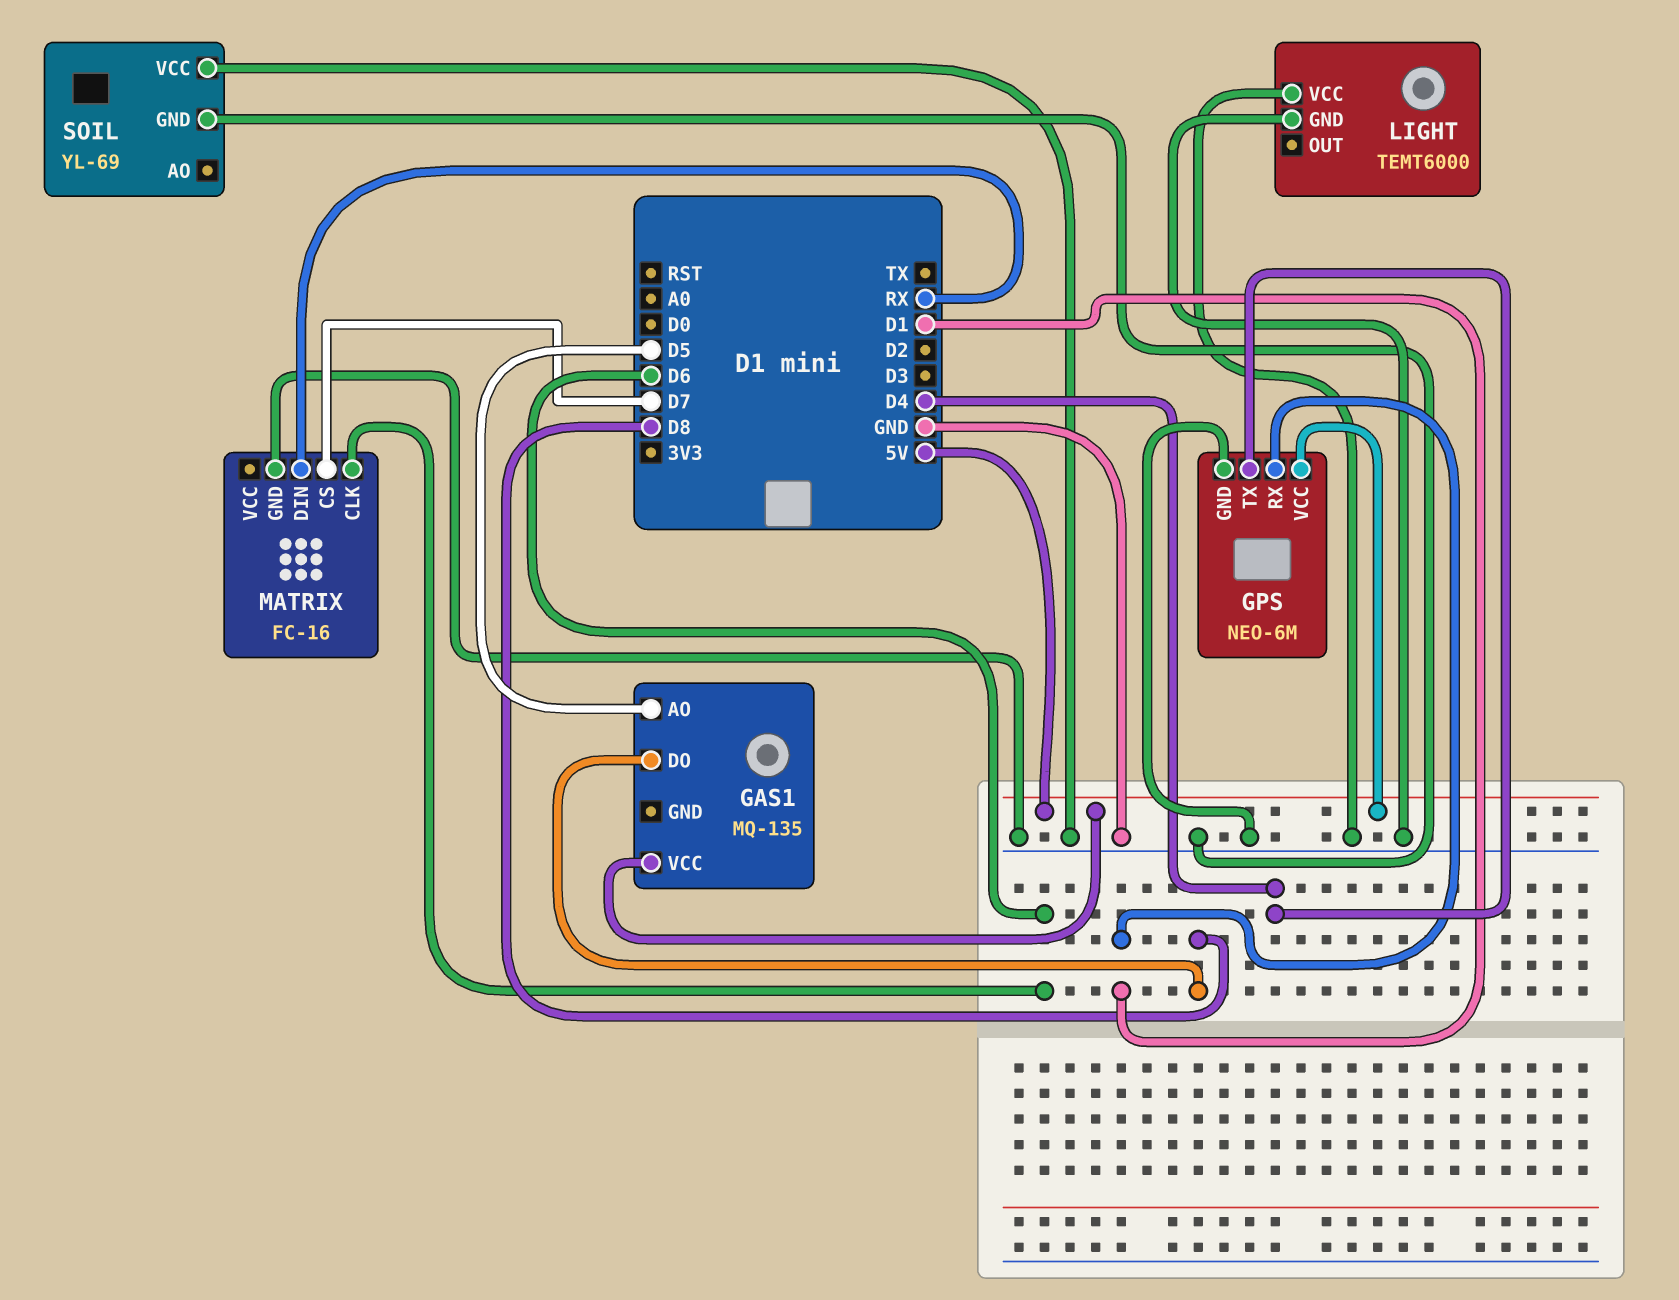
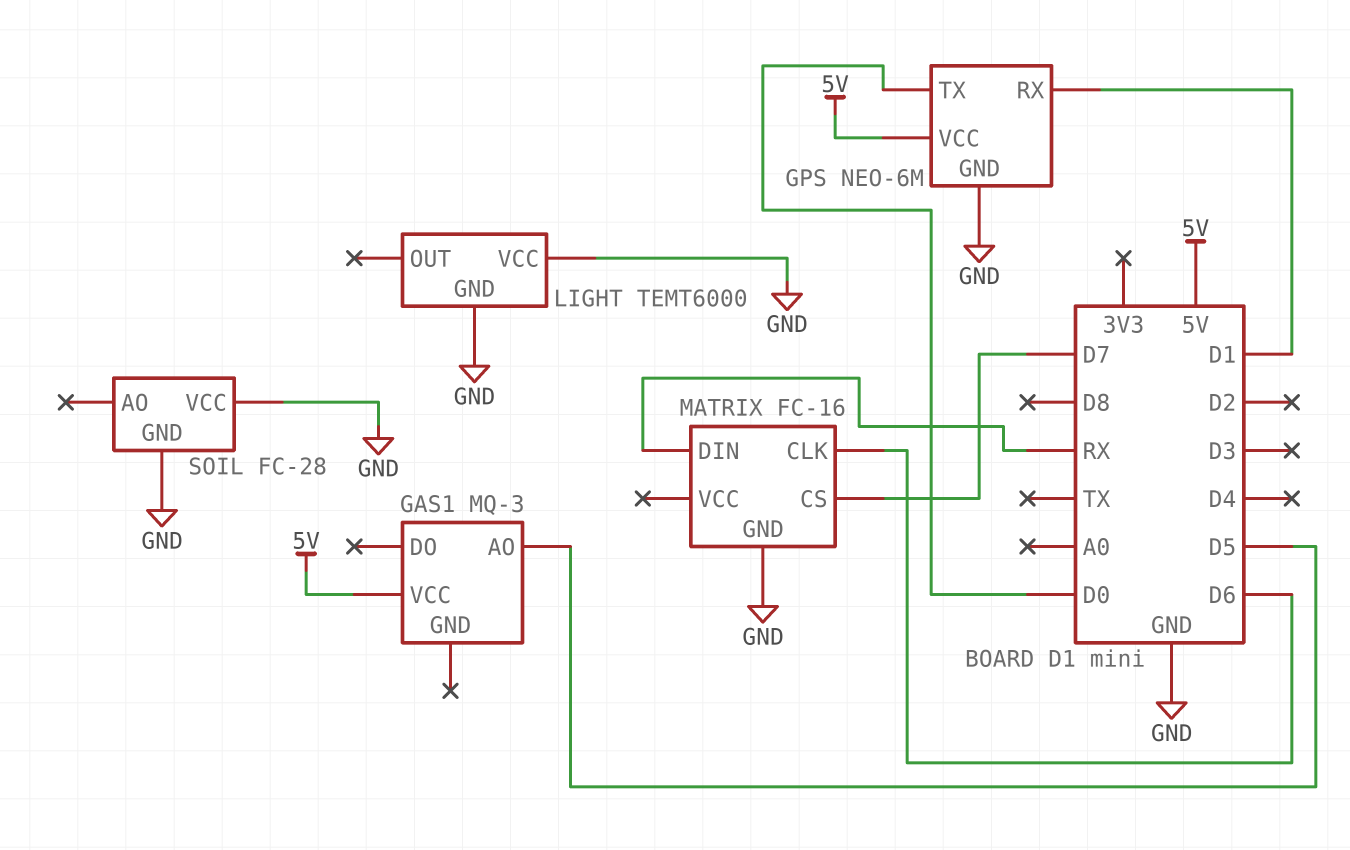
GAS1: MQ-135 -> MQ-3
GAS1 pin DO: D8 -> none
GPS pin TX: D4 -> D0
SOIL: YL-69 -> FC-28

